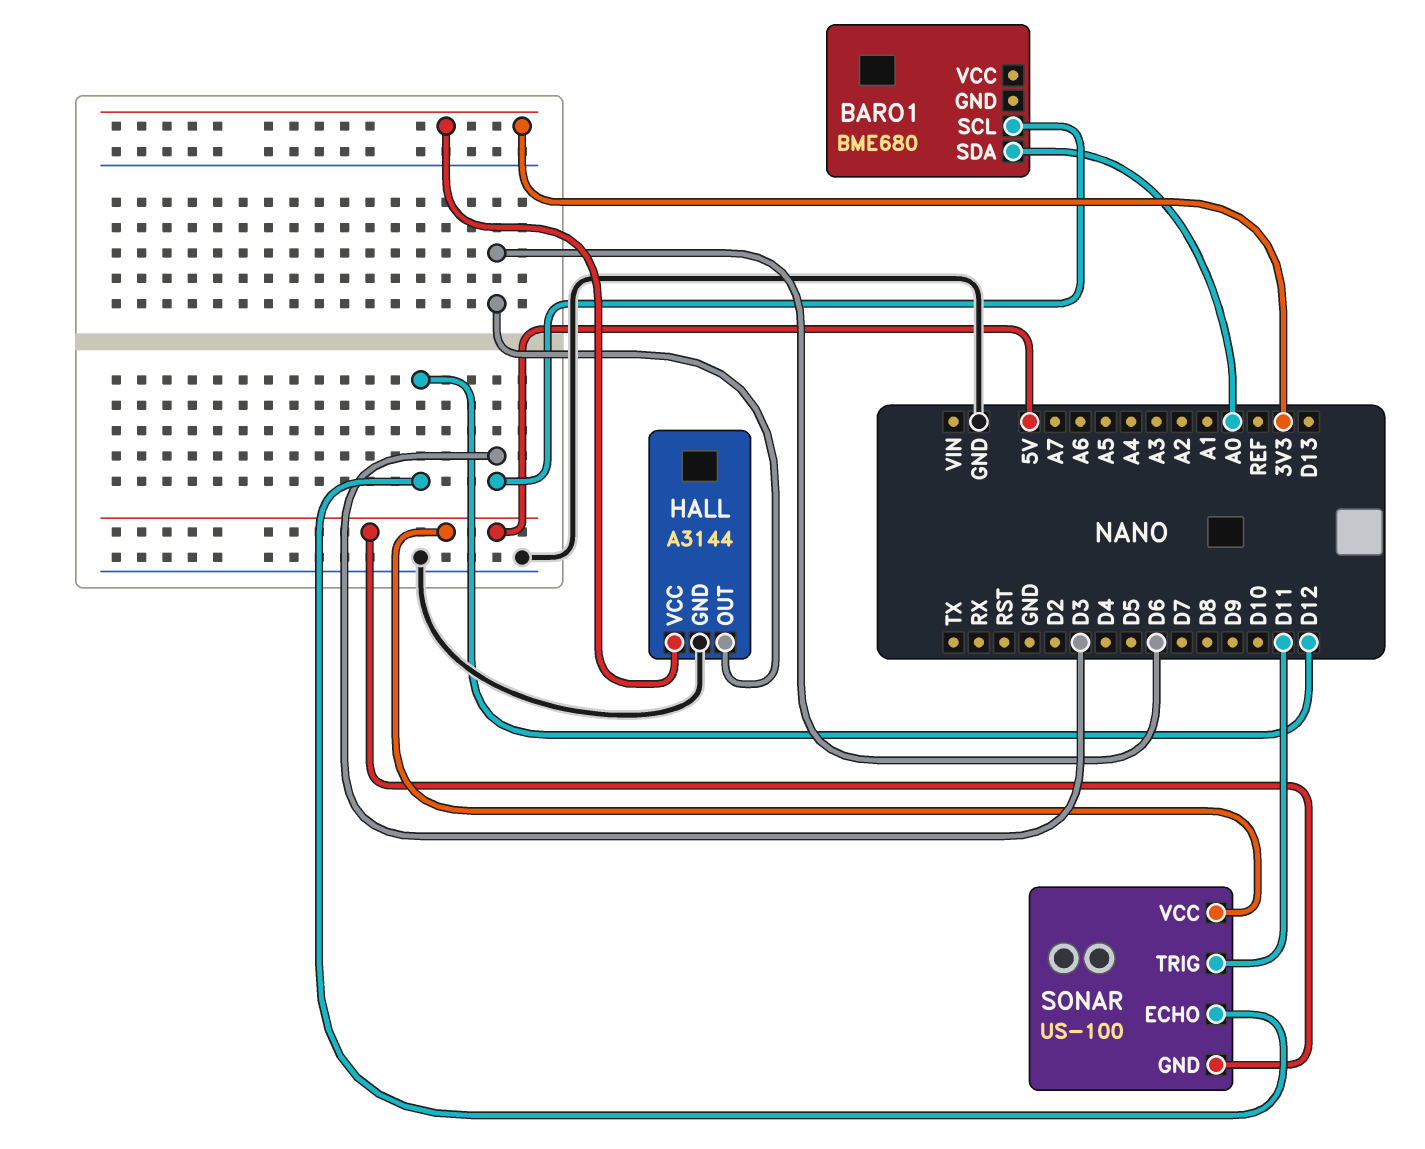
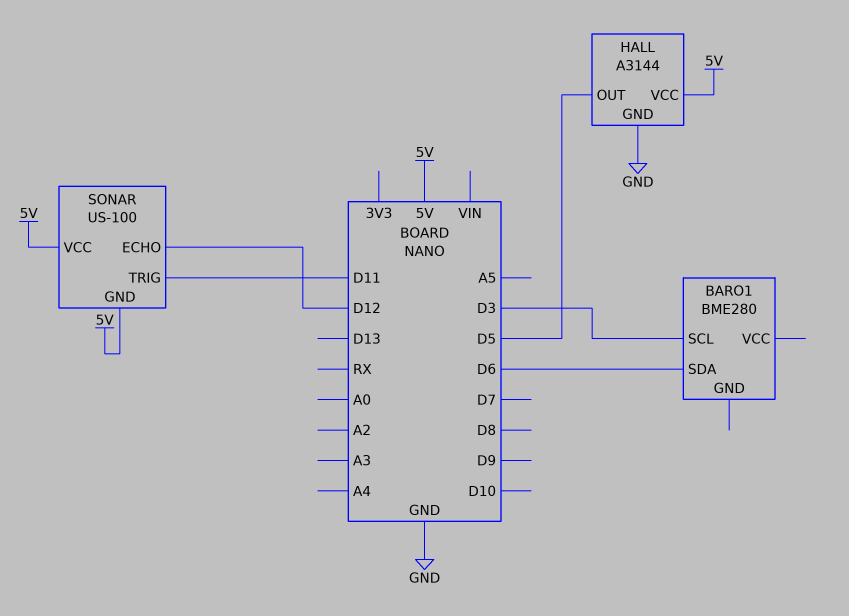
BARO1: BME680 -> BME280
BARO1 pin SDA: A0 -> D6
HALL pin OUT: D6 -> D5
HALL pin VCC: 3V3 -> 5V

